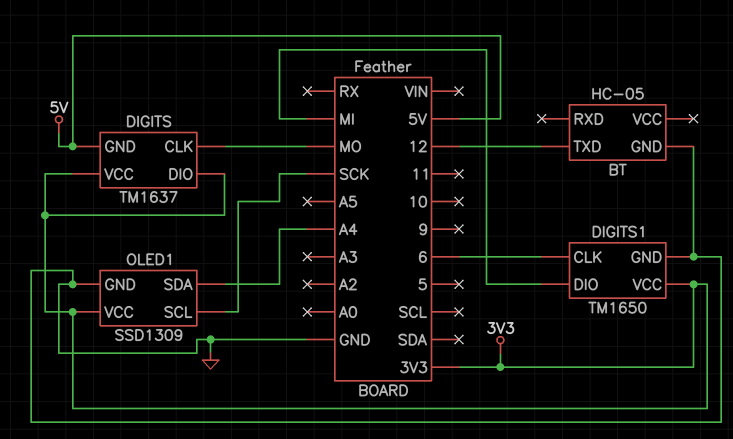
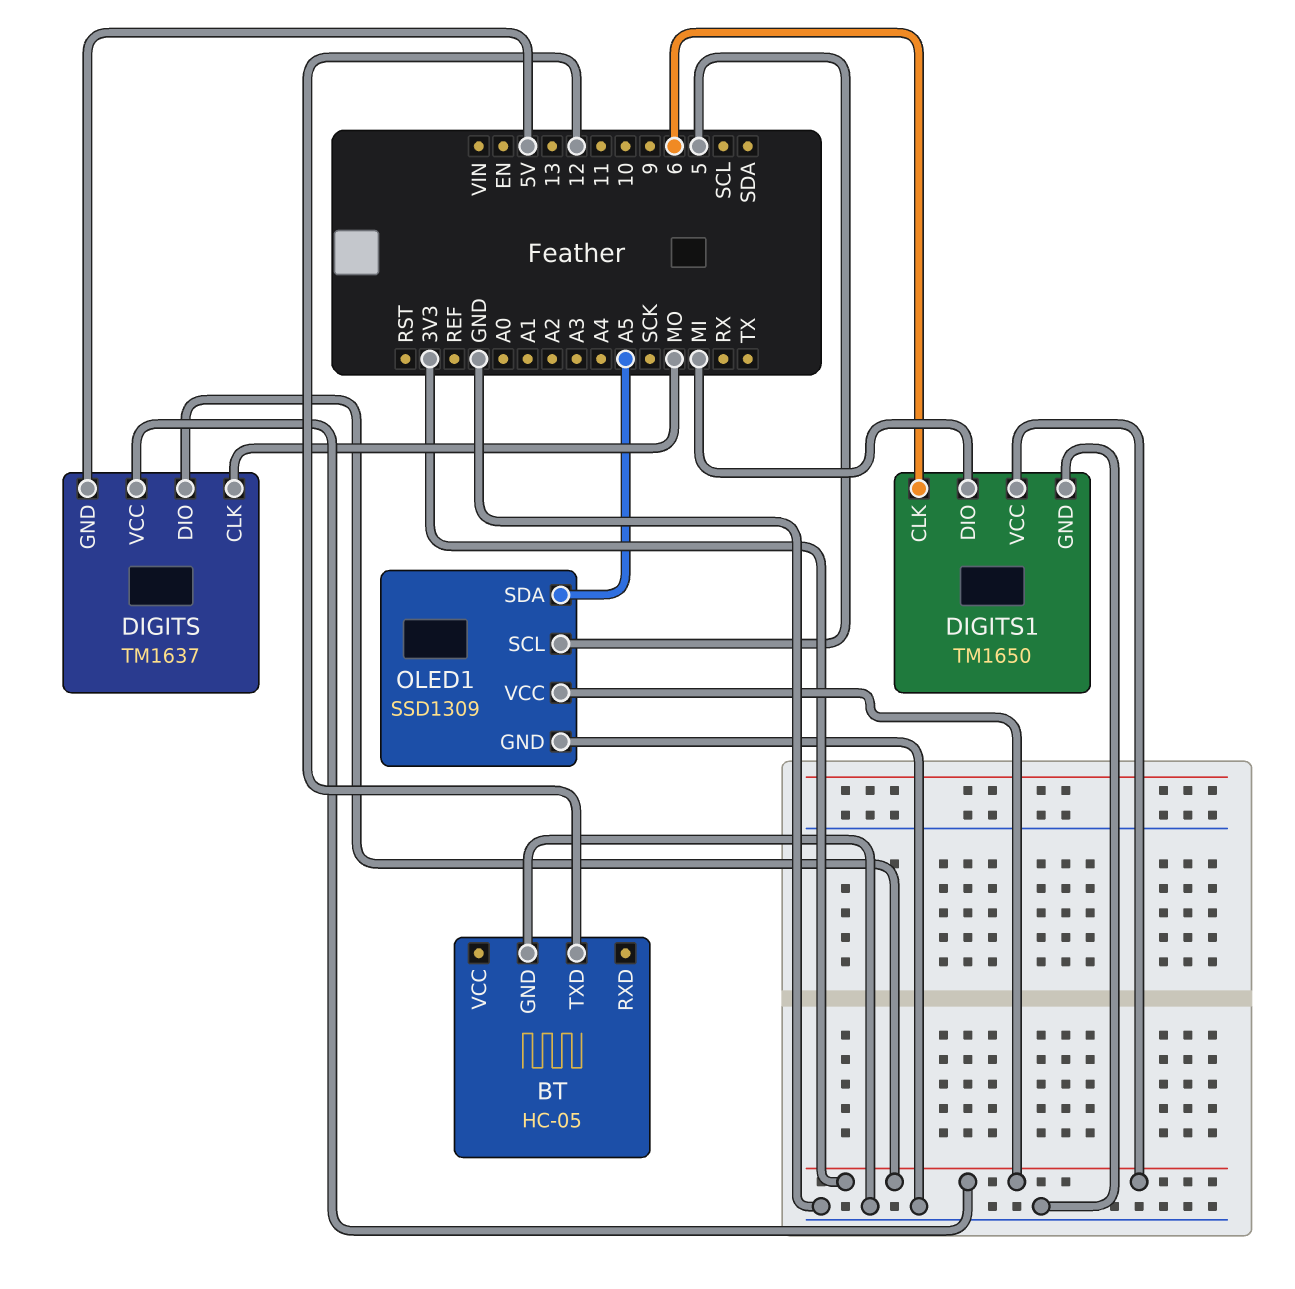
OLED1 pin SCL: SCK -> 5
OLED1 pin SDA: A4 -> A5

